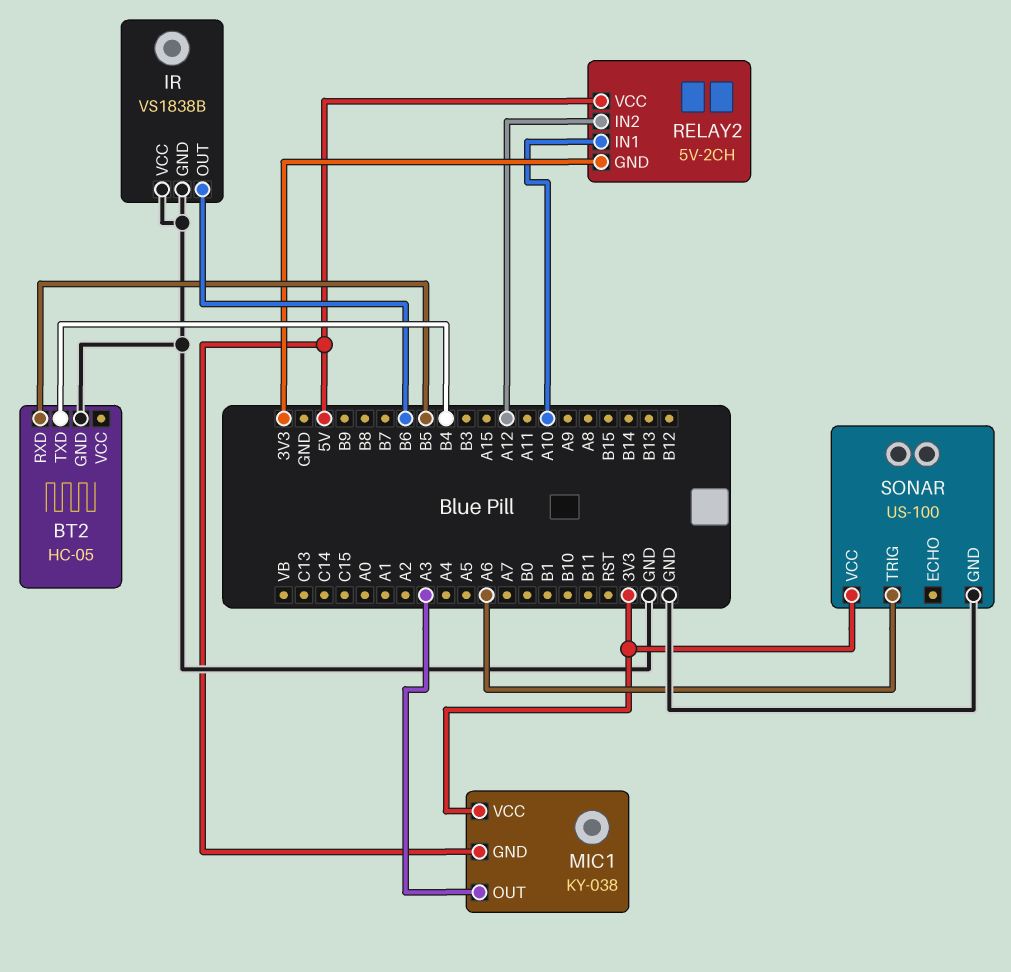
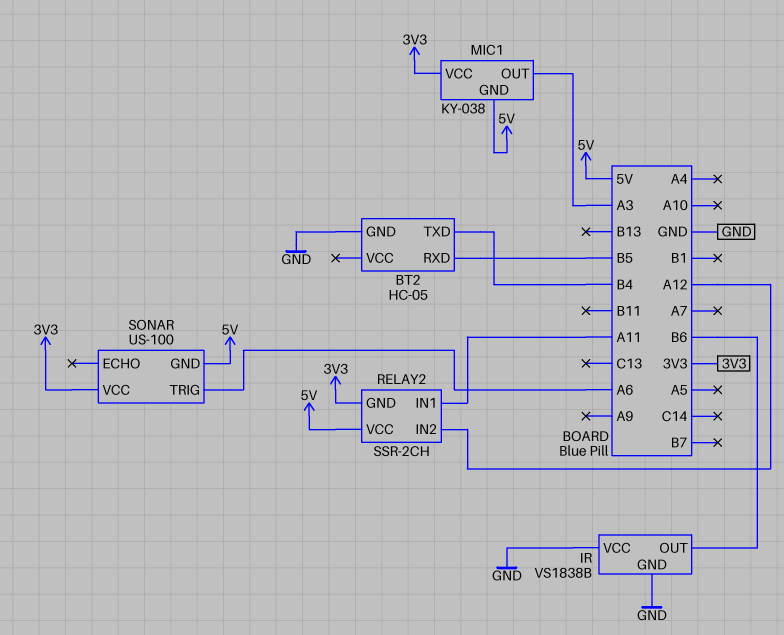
RELAY2: 5V-2CH -> SSR-2CH
RELAY2 pin IN1: A10 -> A11
SONAR pin GND: GND -> 5V

